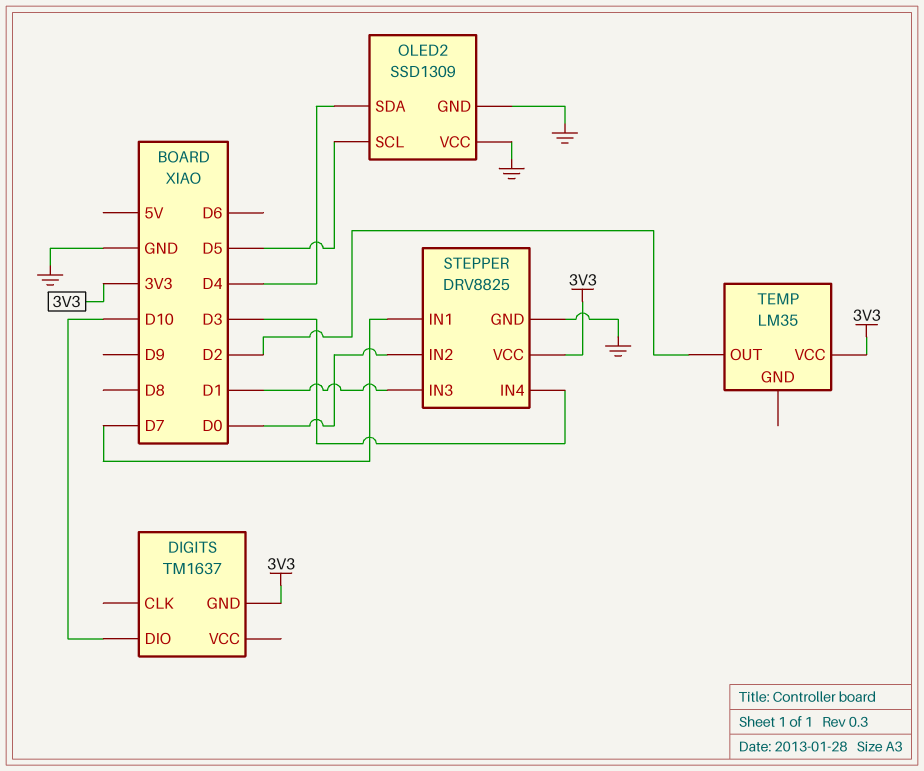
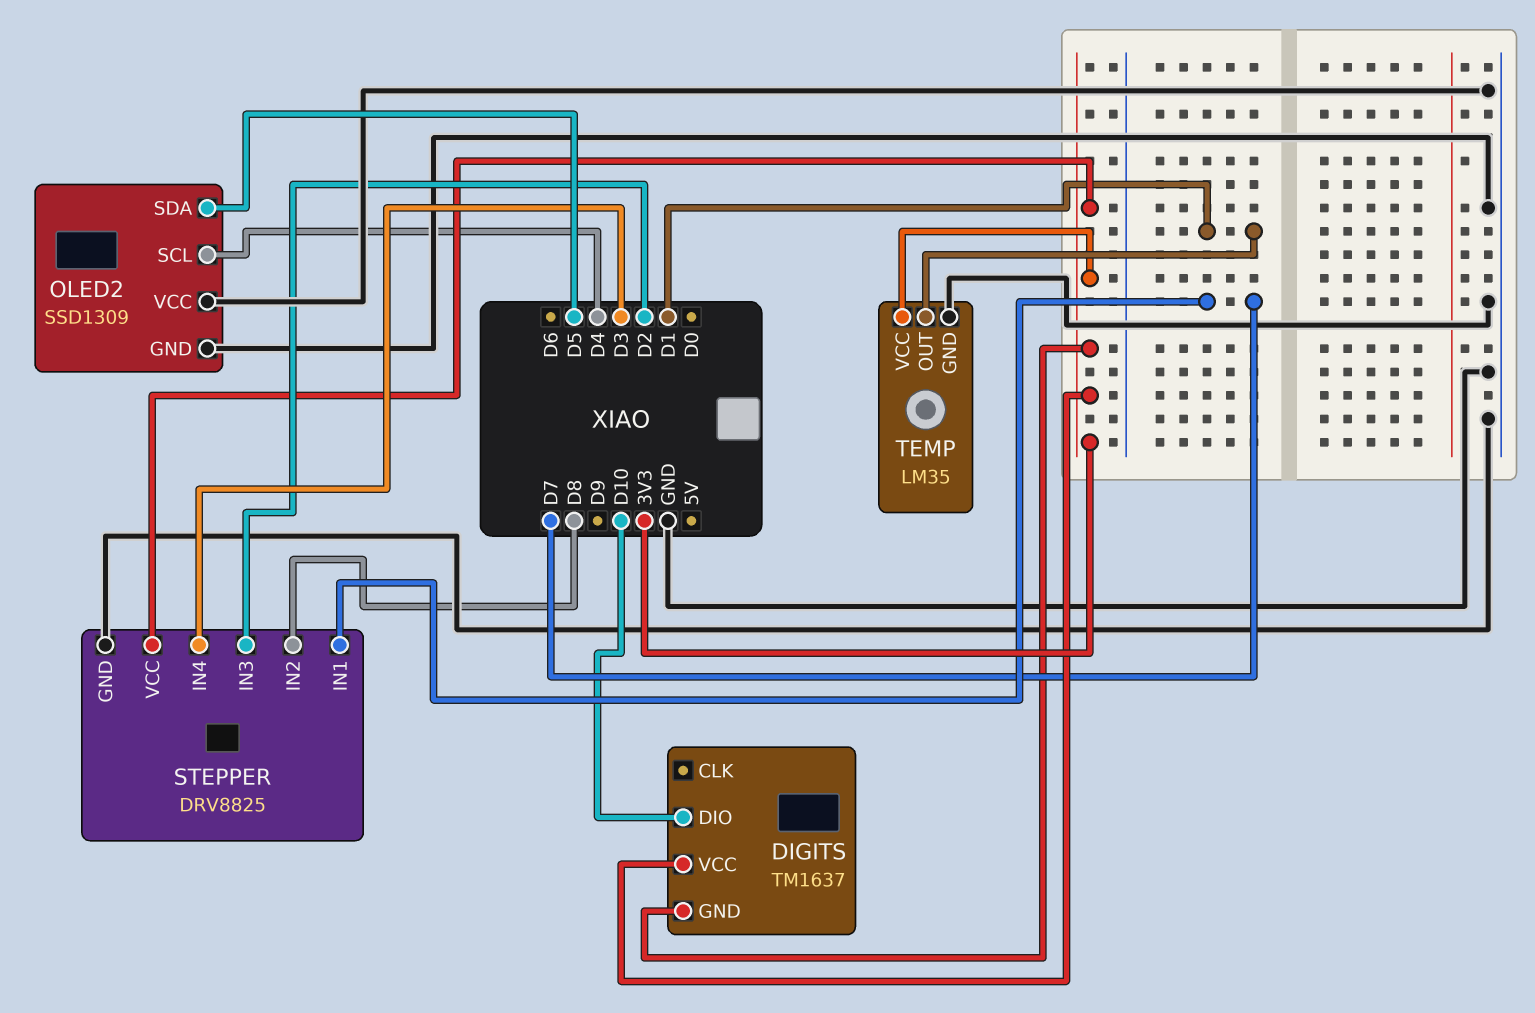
DIGITS pin VCC: none -> 3V3
OLED2 pin SCL: D5 -> D4
OLED2 pin SDA: D4 -> D5
STEPPER pin IN2: D0 -> D8
STEPPER pin IN3: D1 -> D2
TEMP pin GND: none -> GND
TEMP pin OUT: D2 -> D1

